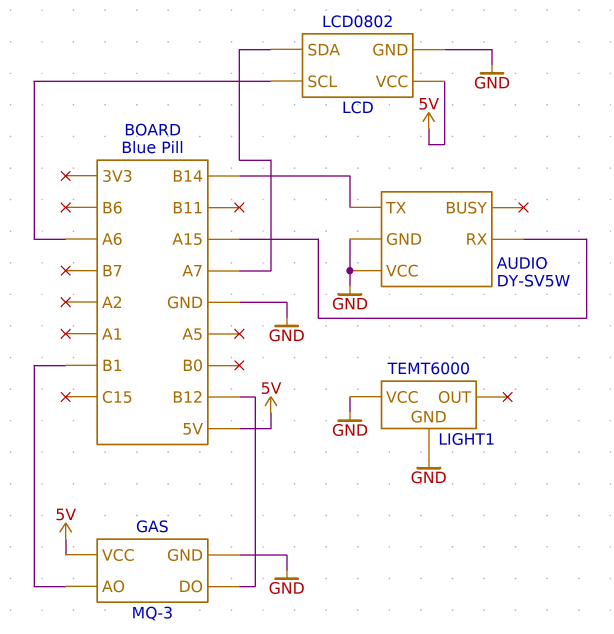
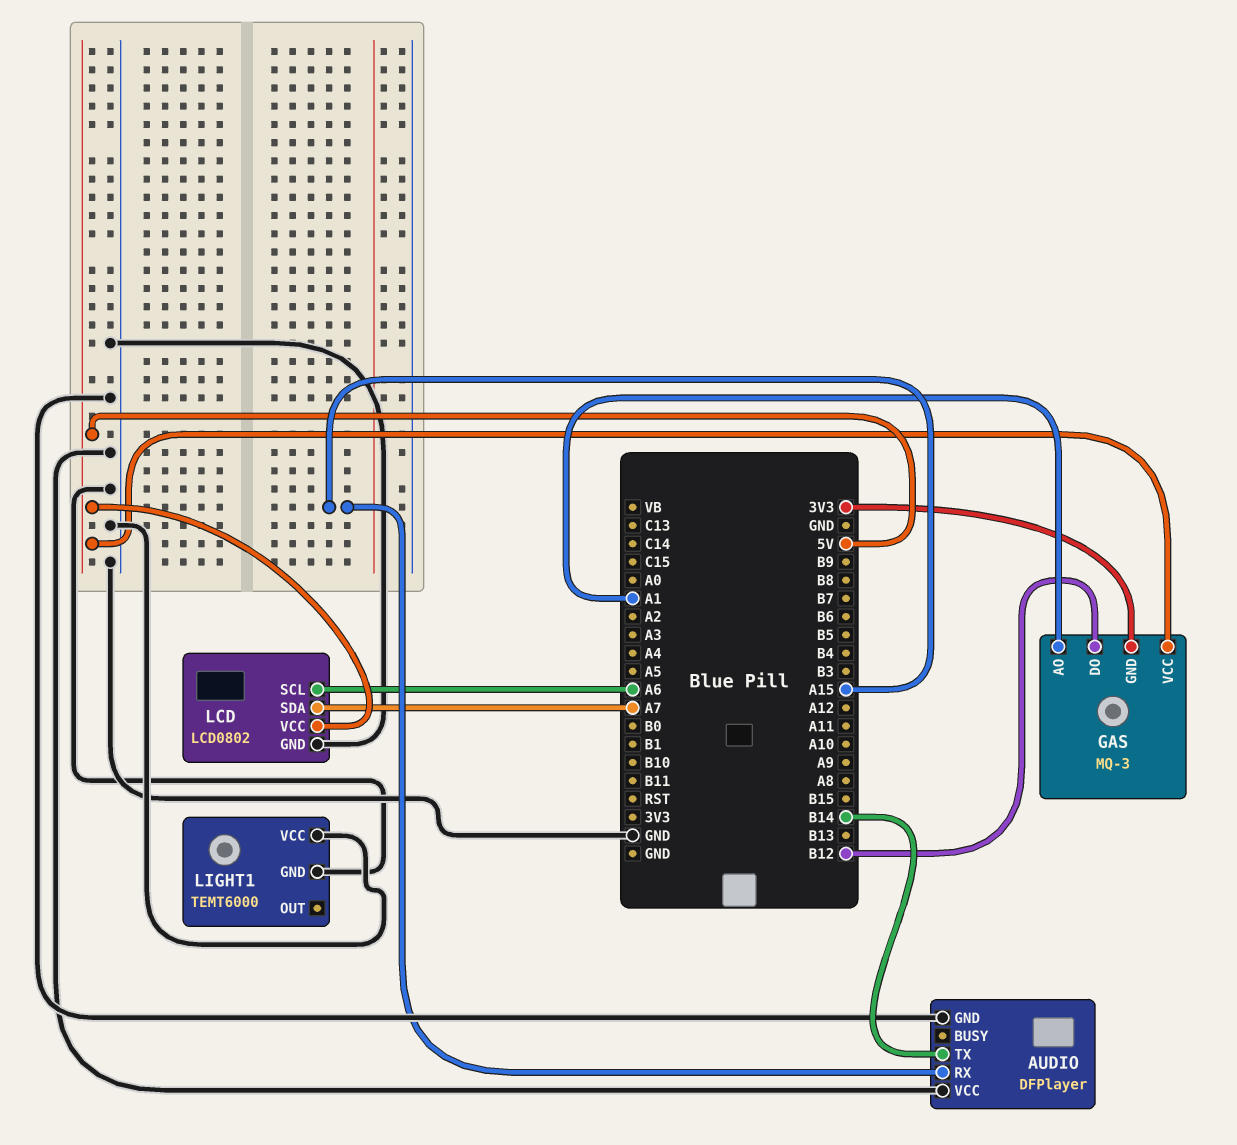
AUDIO: DY-SV5W -> DFPlayer
GAS pin AO: B1 -> A1
GAS pin GND: GND -> 3V3

